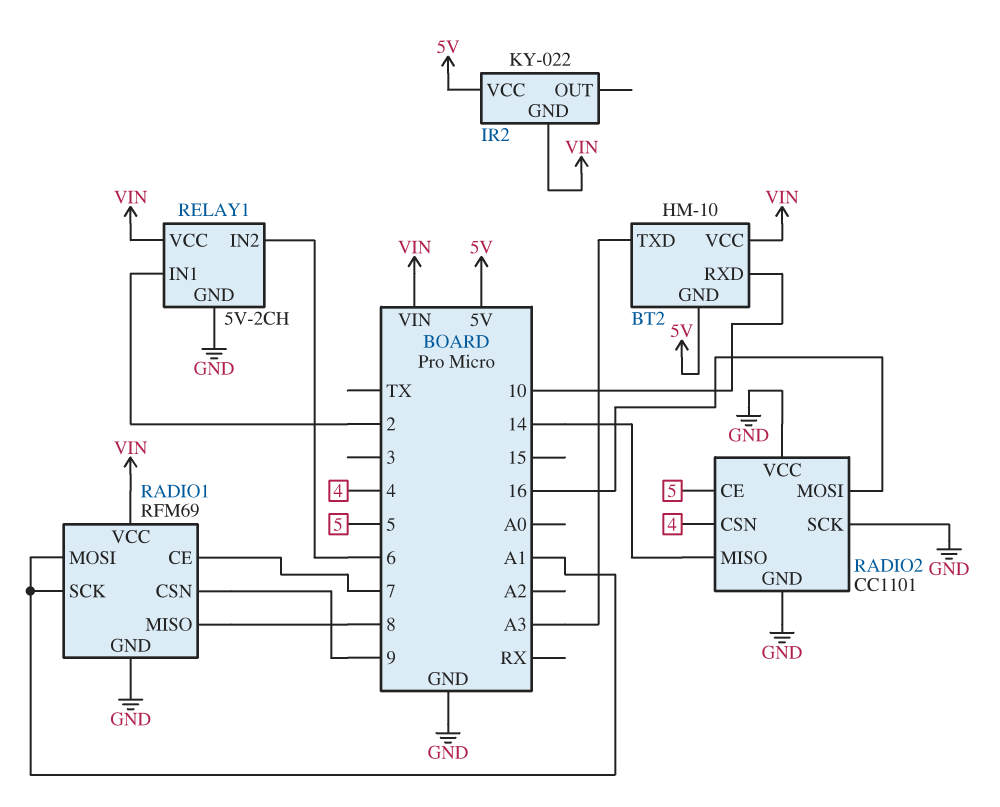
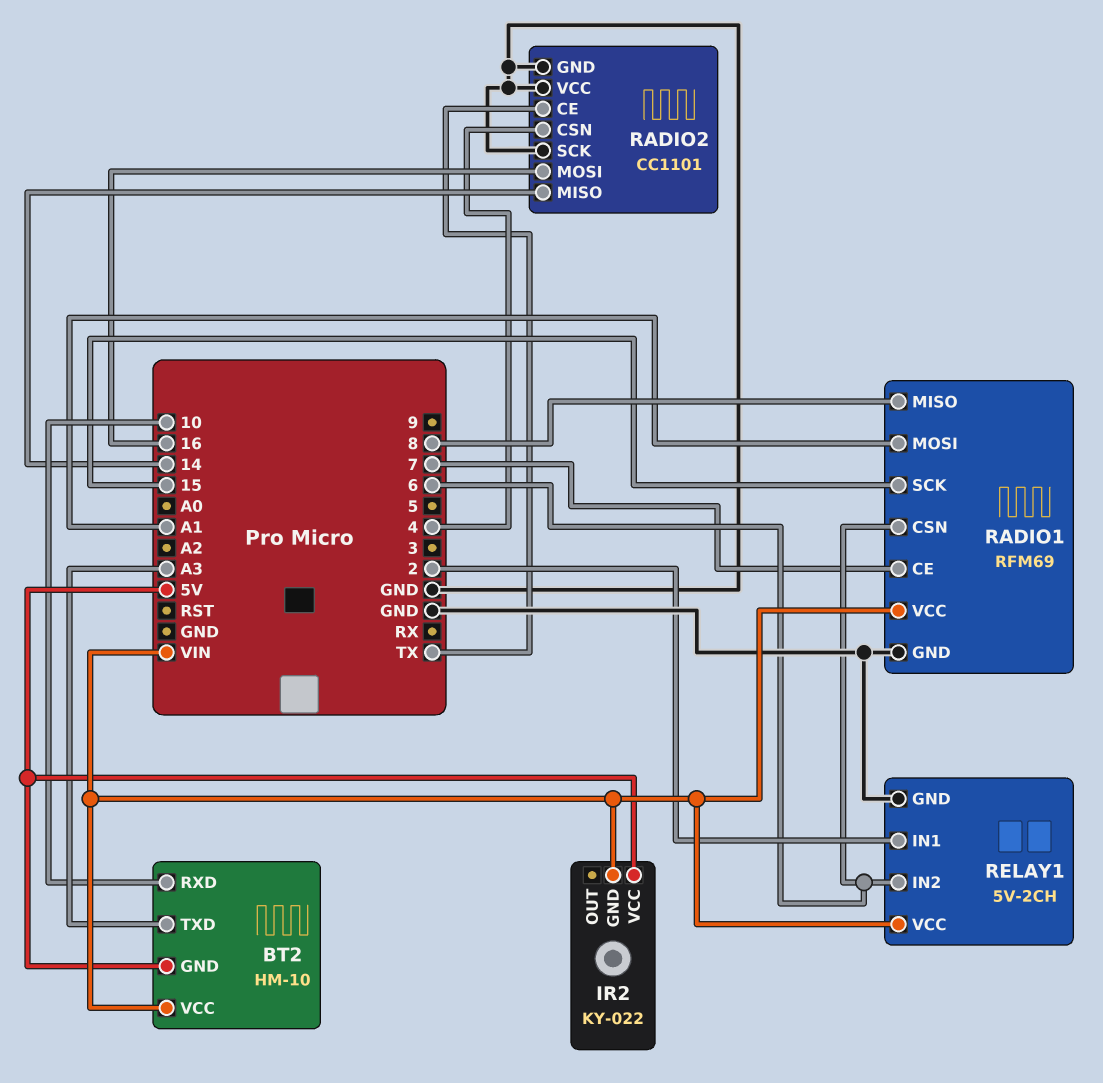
RADIO1 pin CSN: 9 -> 6
RADIO1 pin SCK: A1 -> 15
RADIO2 pin CE: 5 -> TX

